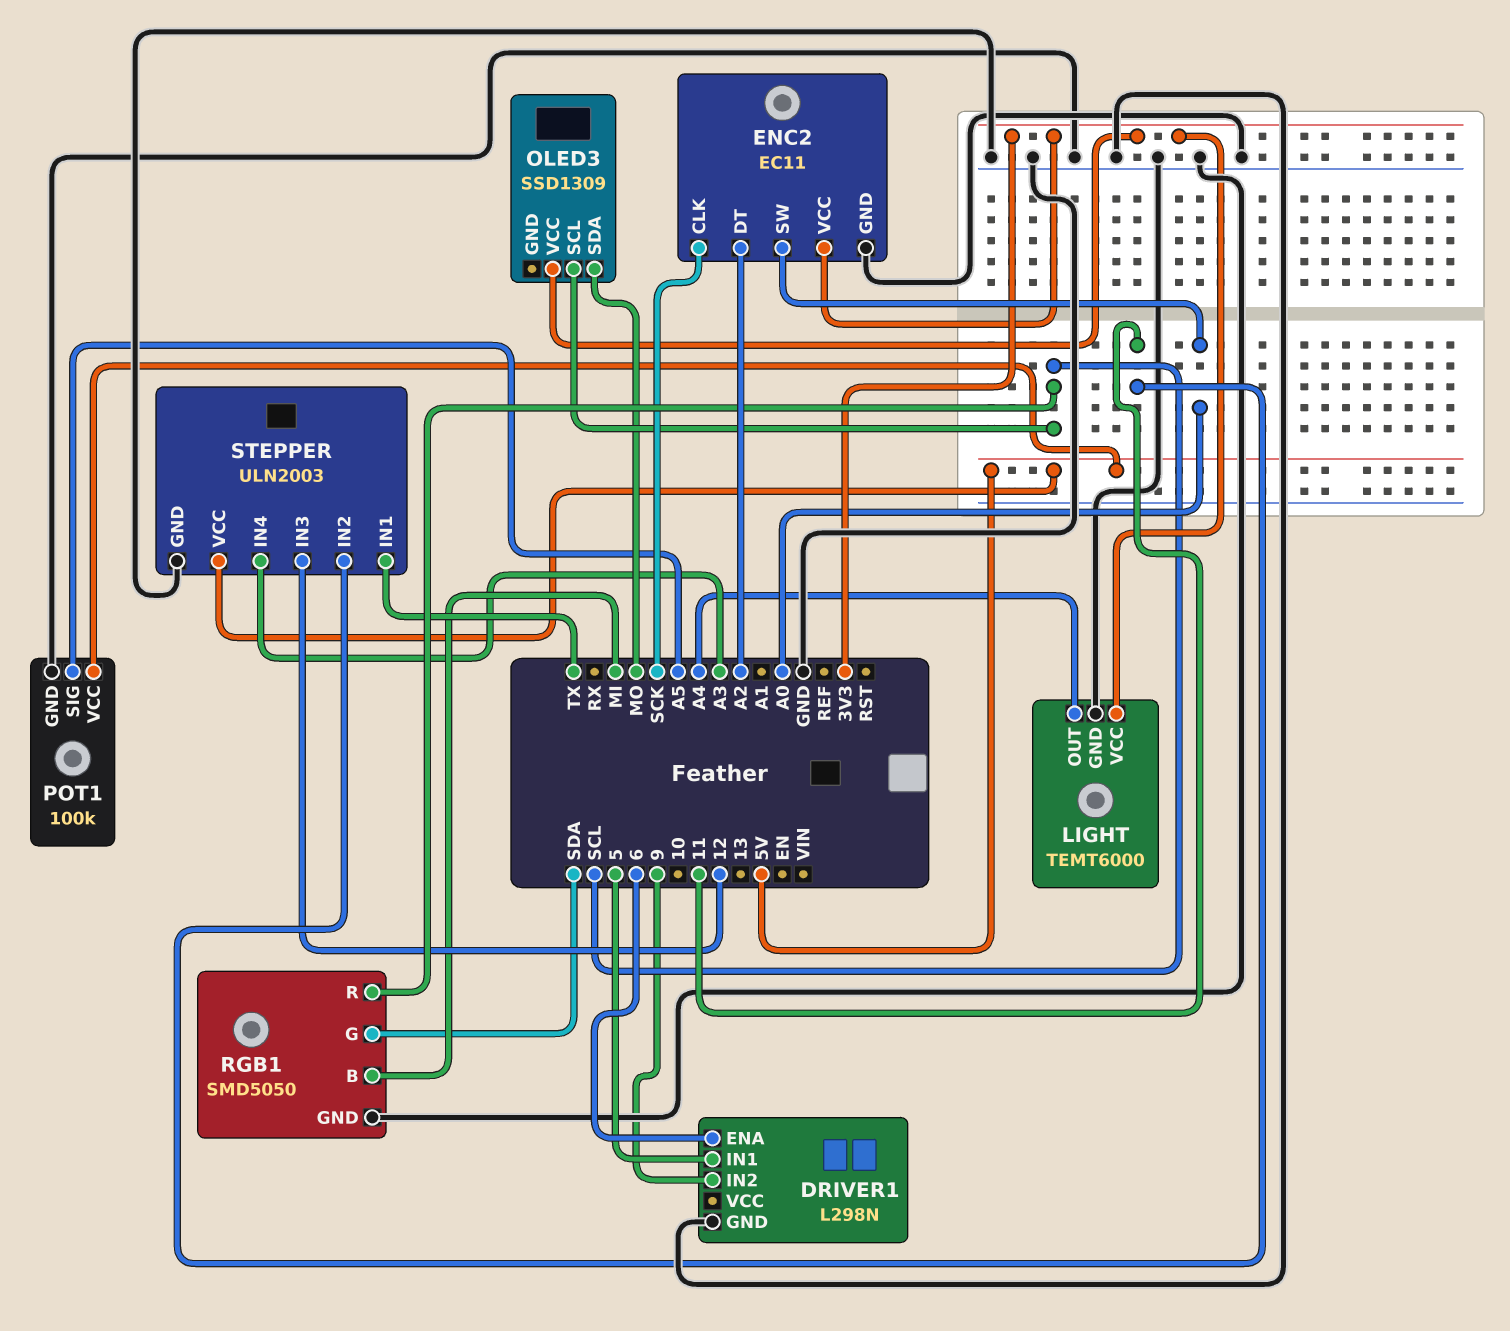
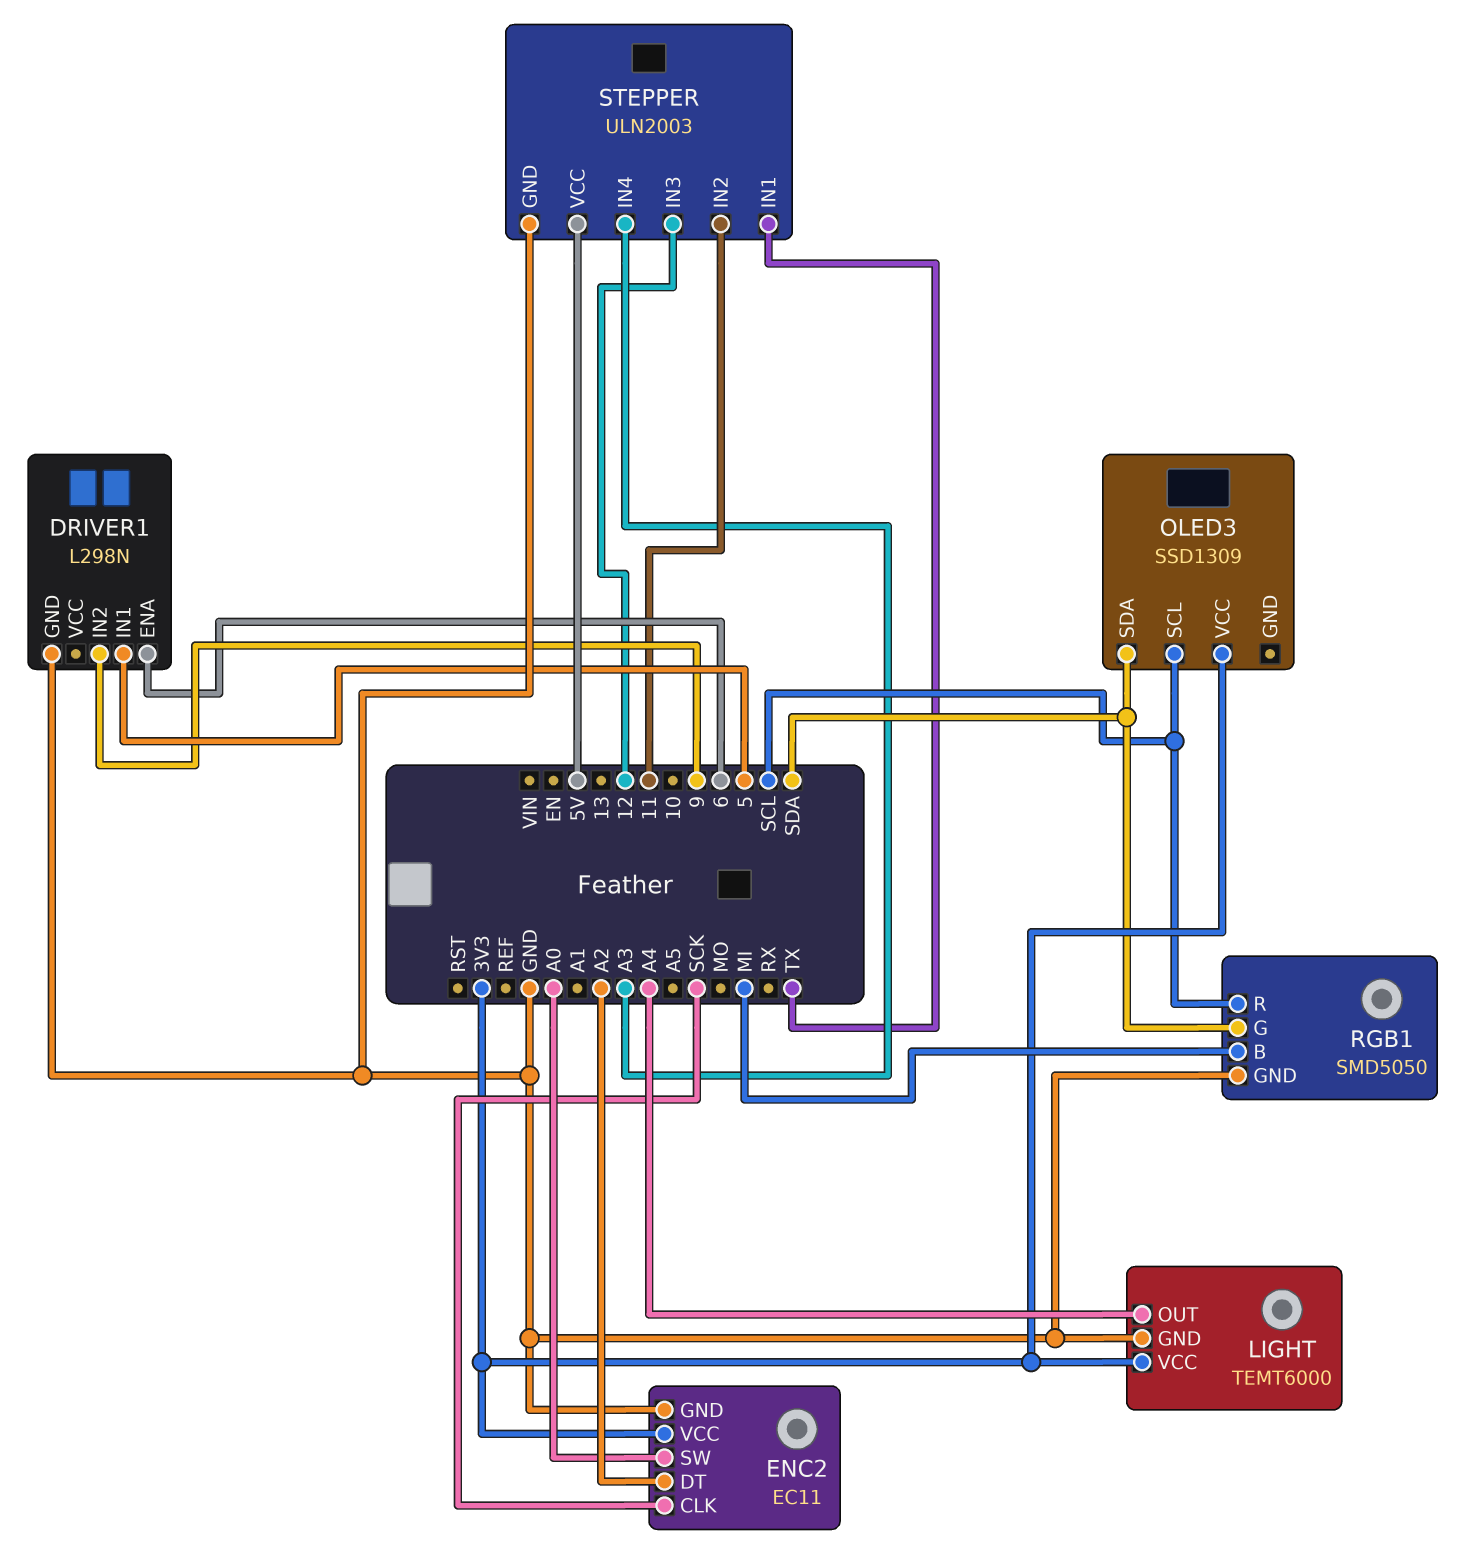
OLED3 pin SDA: MO -> SDA
POT1: 100k -> none
POT1 pin GND: GND -> none
POT1 pin SIG: A5 -> none
POT1 pin VCC: 5V -> none

